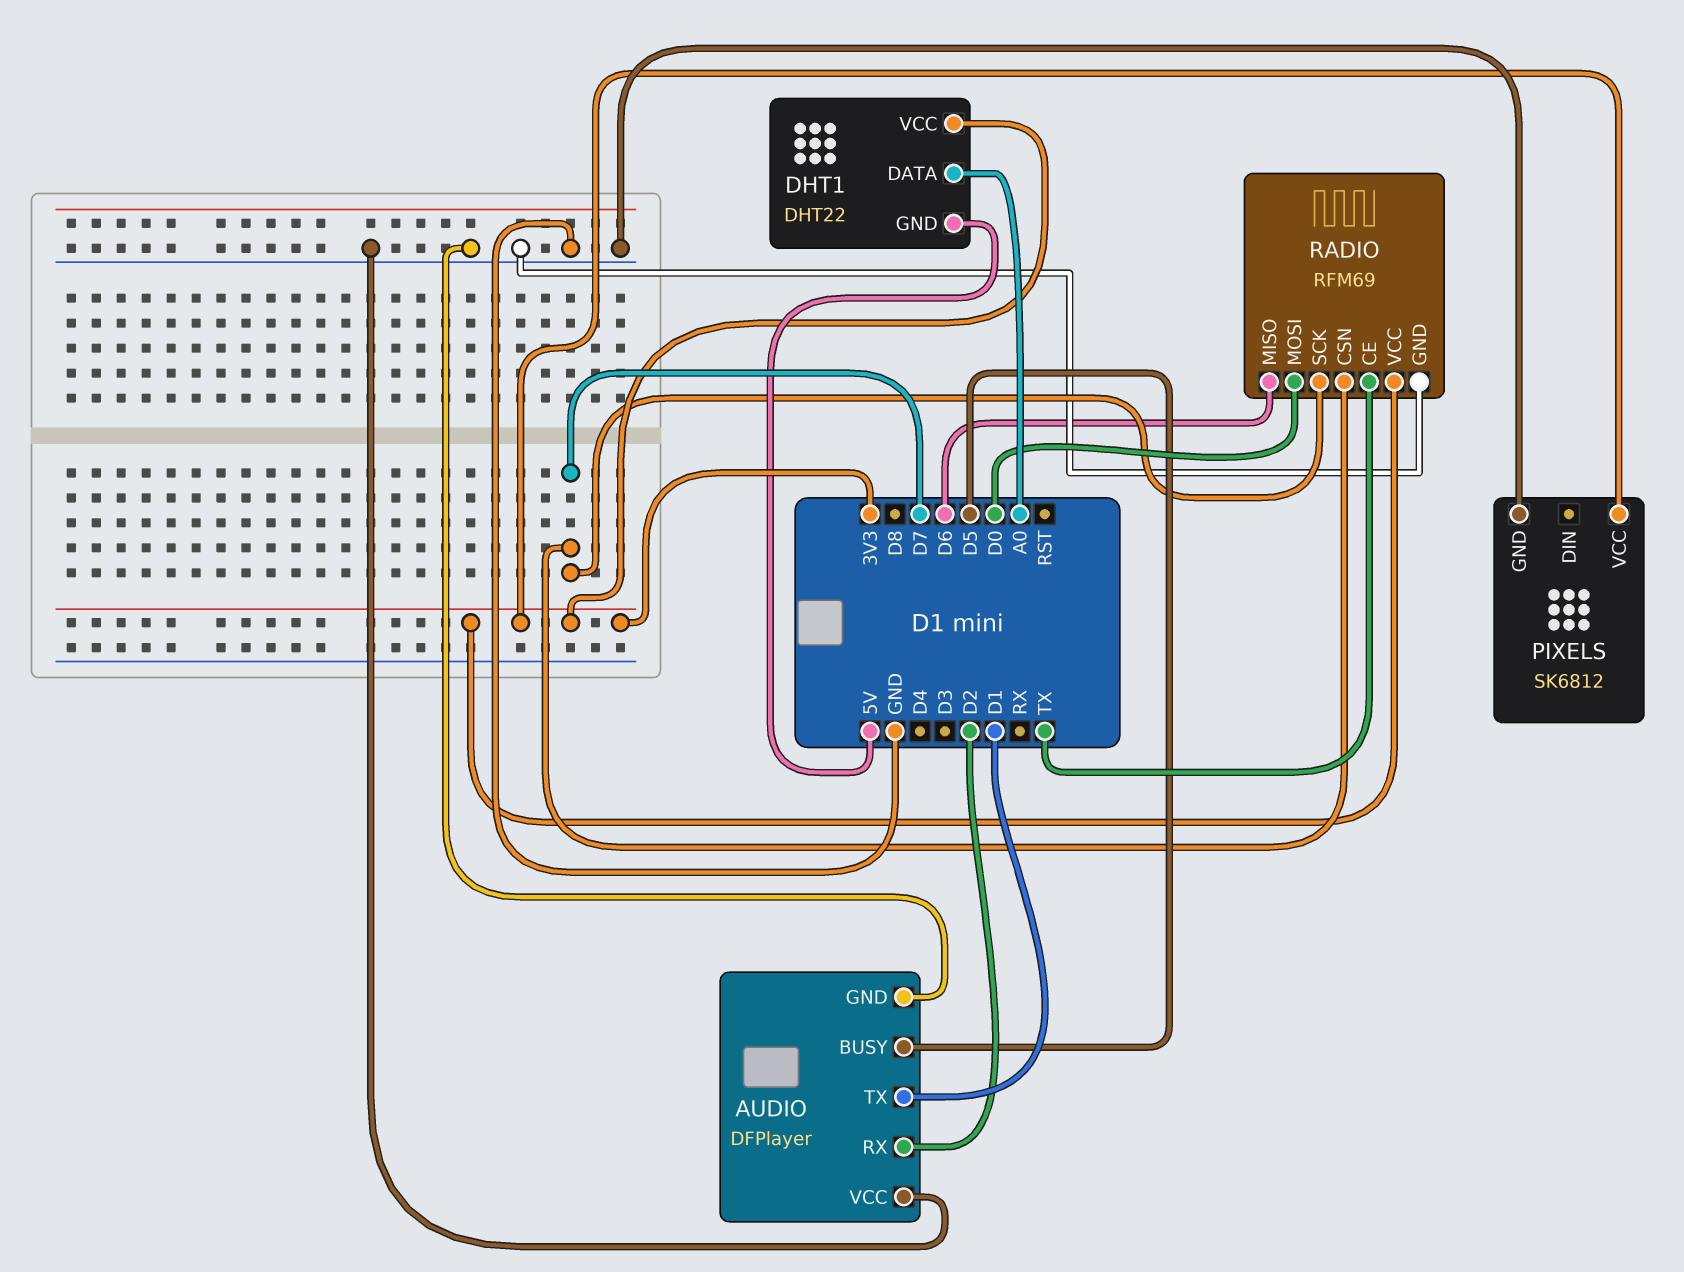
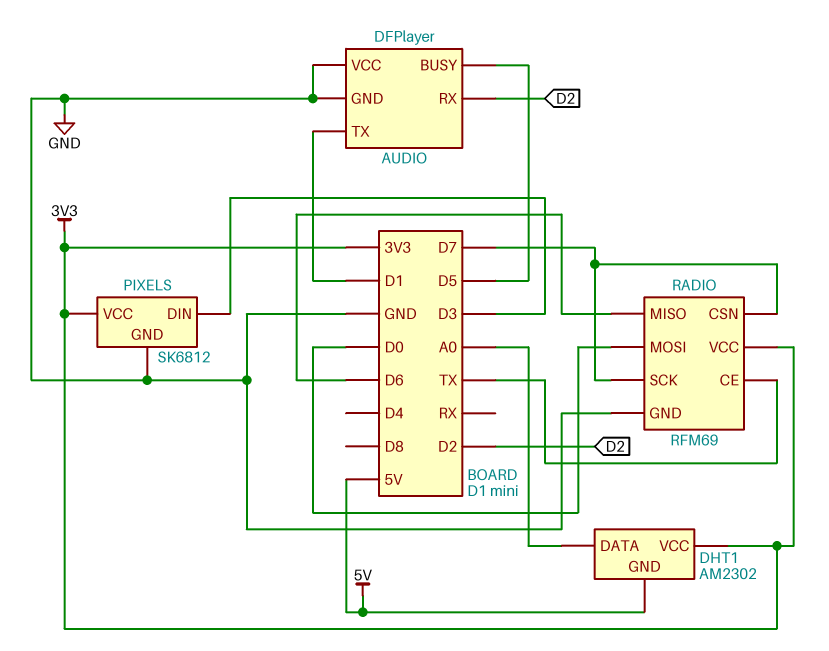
DHT1: DHT22 -> AM2302
PIXELS pin DIN: none -> D3

